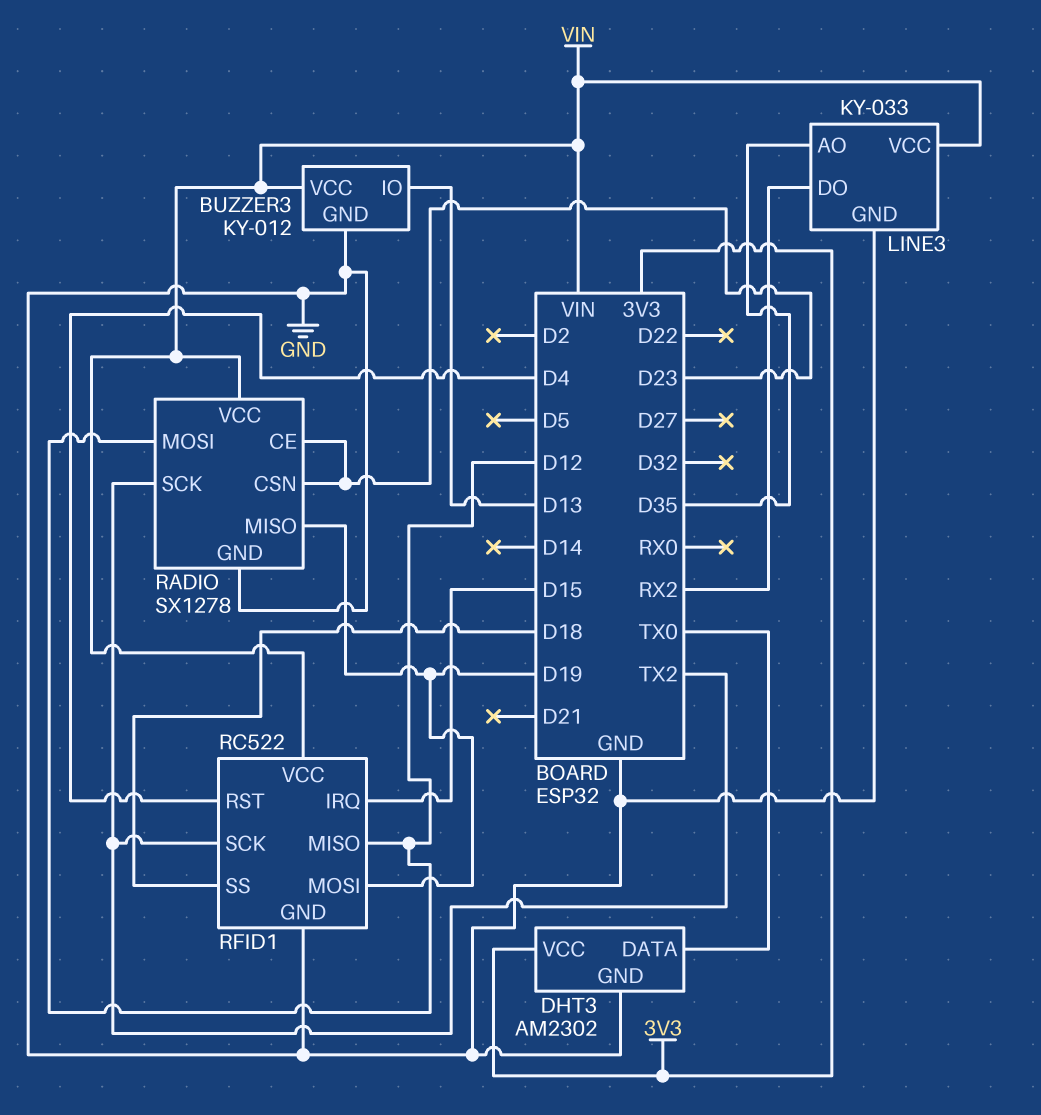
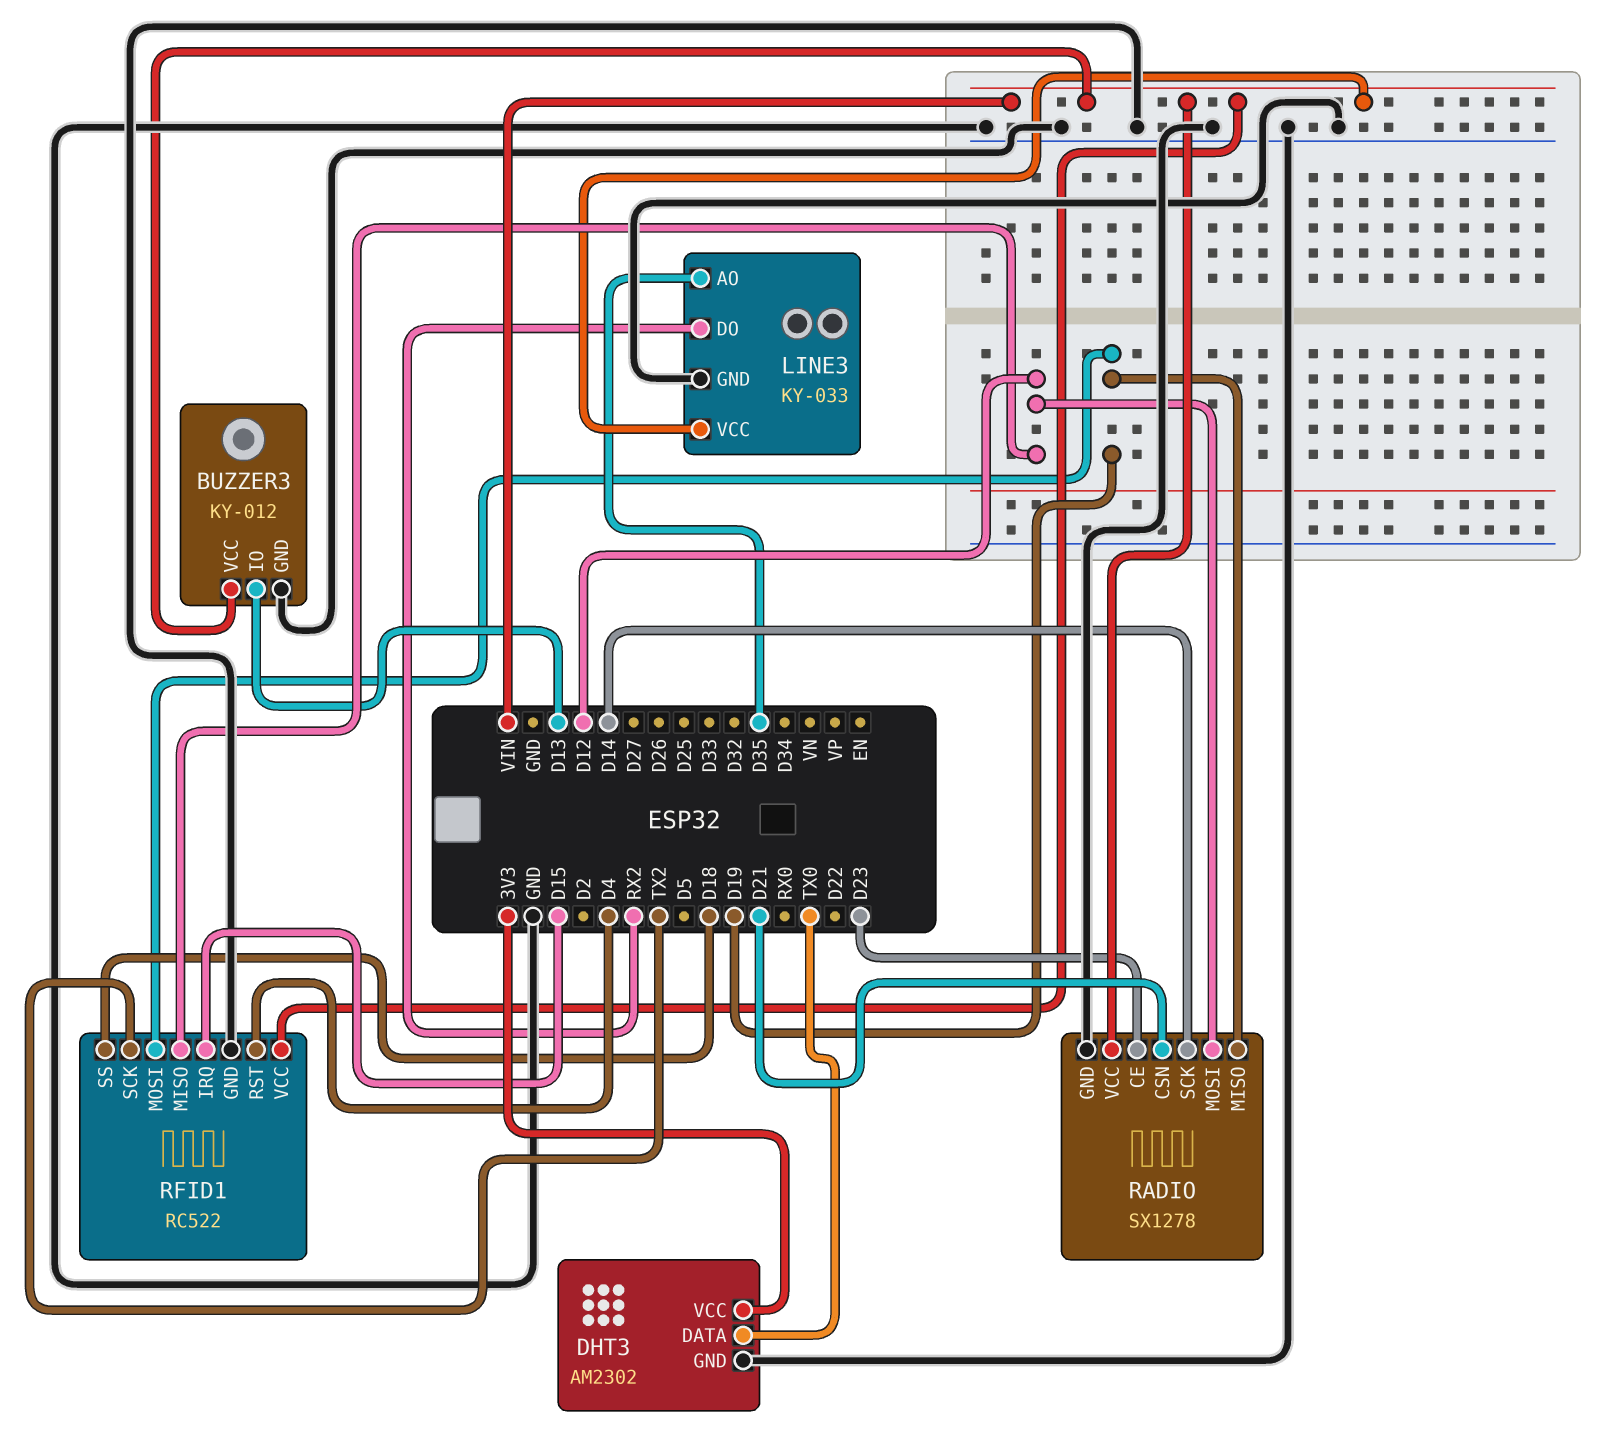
RADIO pin CSN: D23 -> D21
RADIO pin SCK: TX2 -> D14

